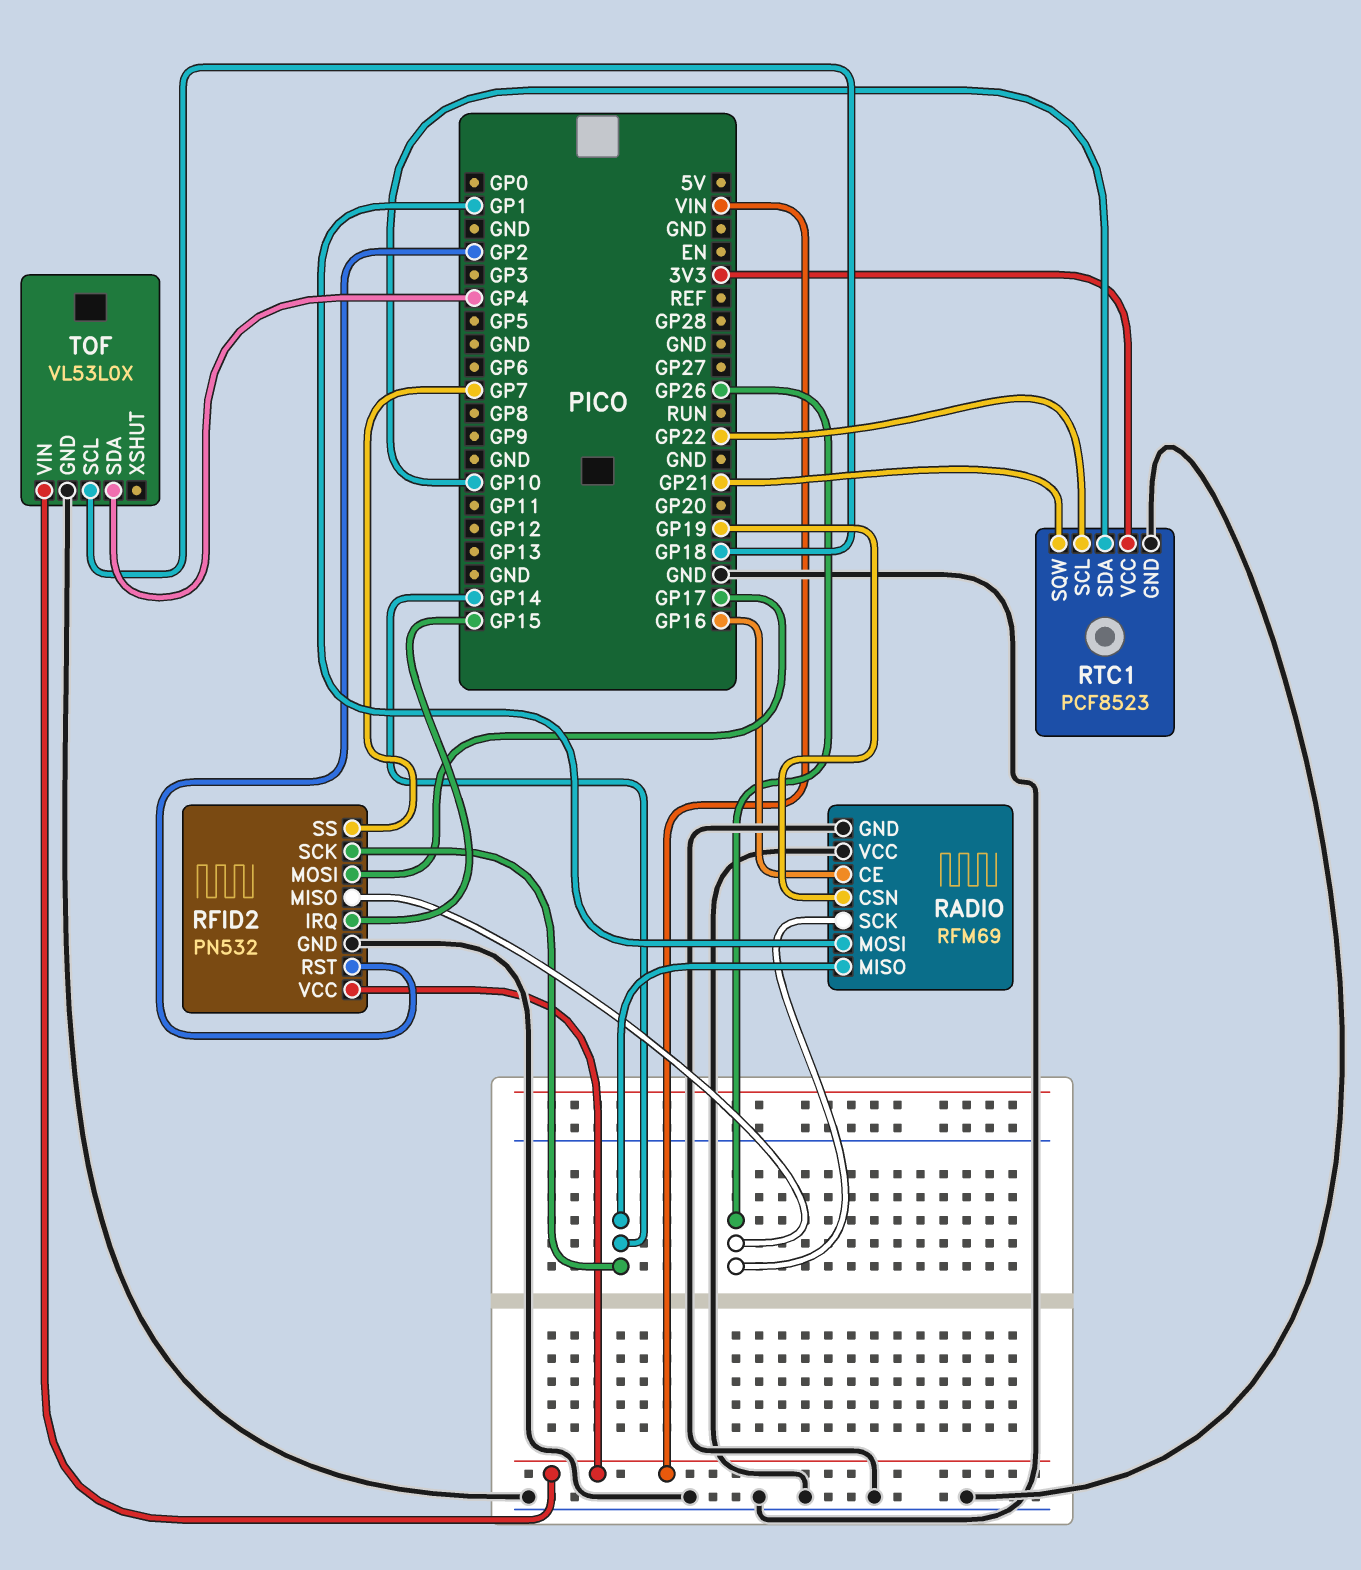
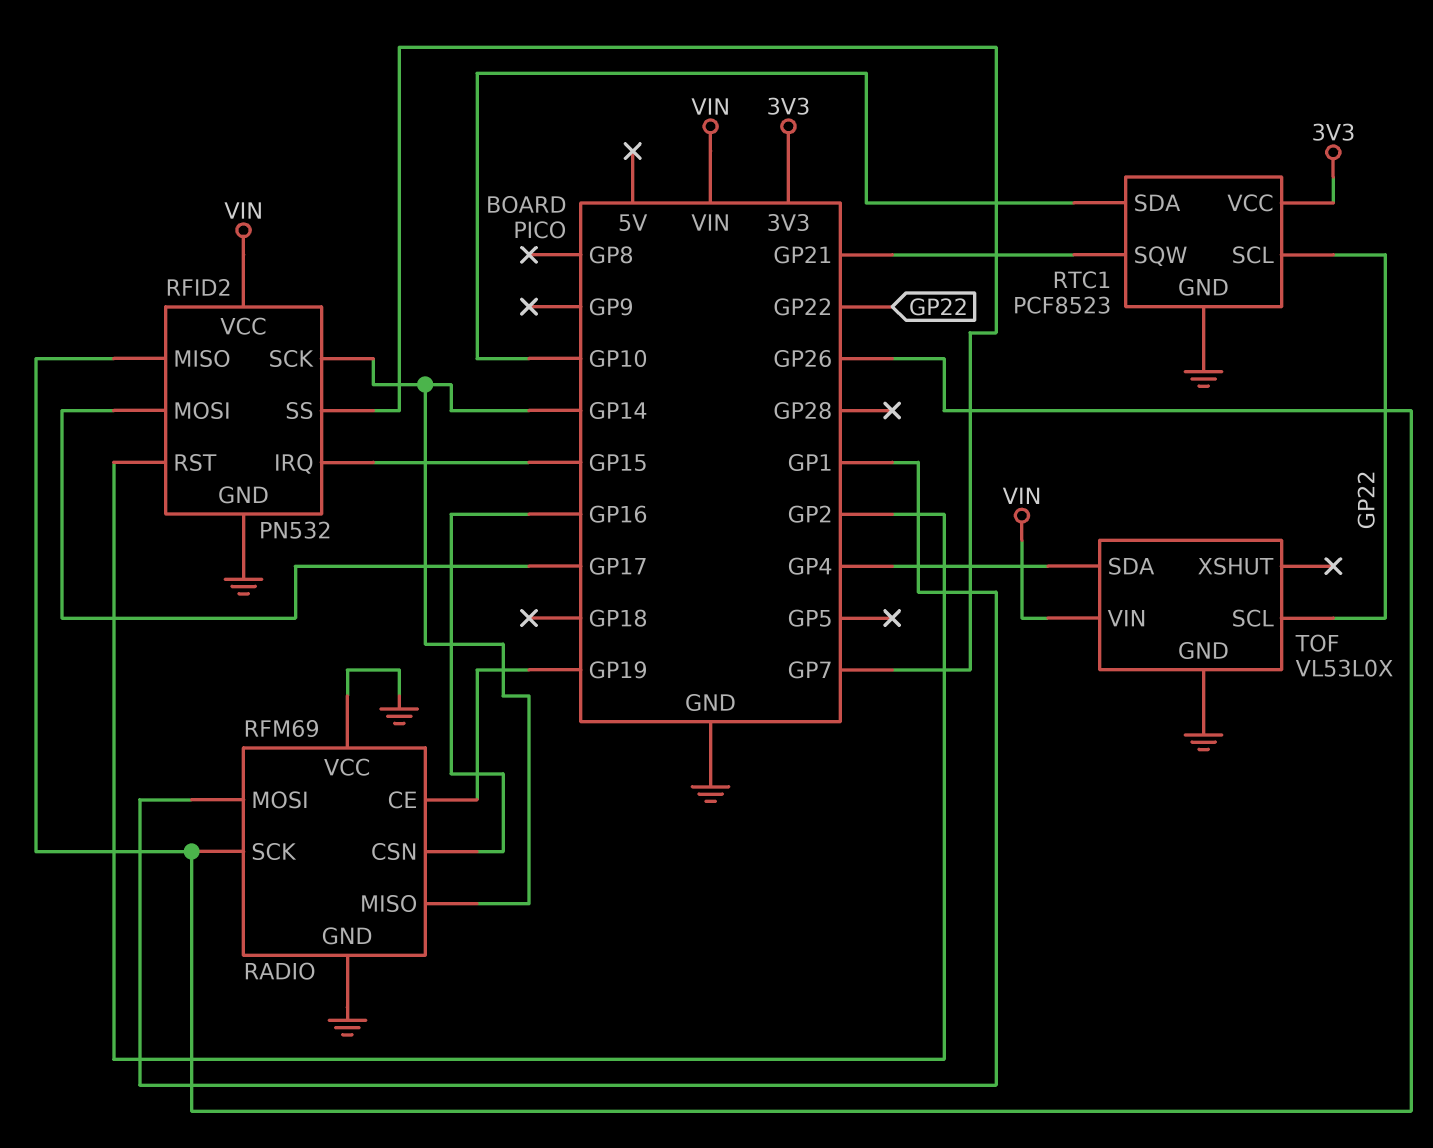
RADIO pin CE: GP16 -> GP19
RADIO pin CSN: GP19 -> GP16
TOF pin SCL: GP18 -> GP22

